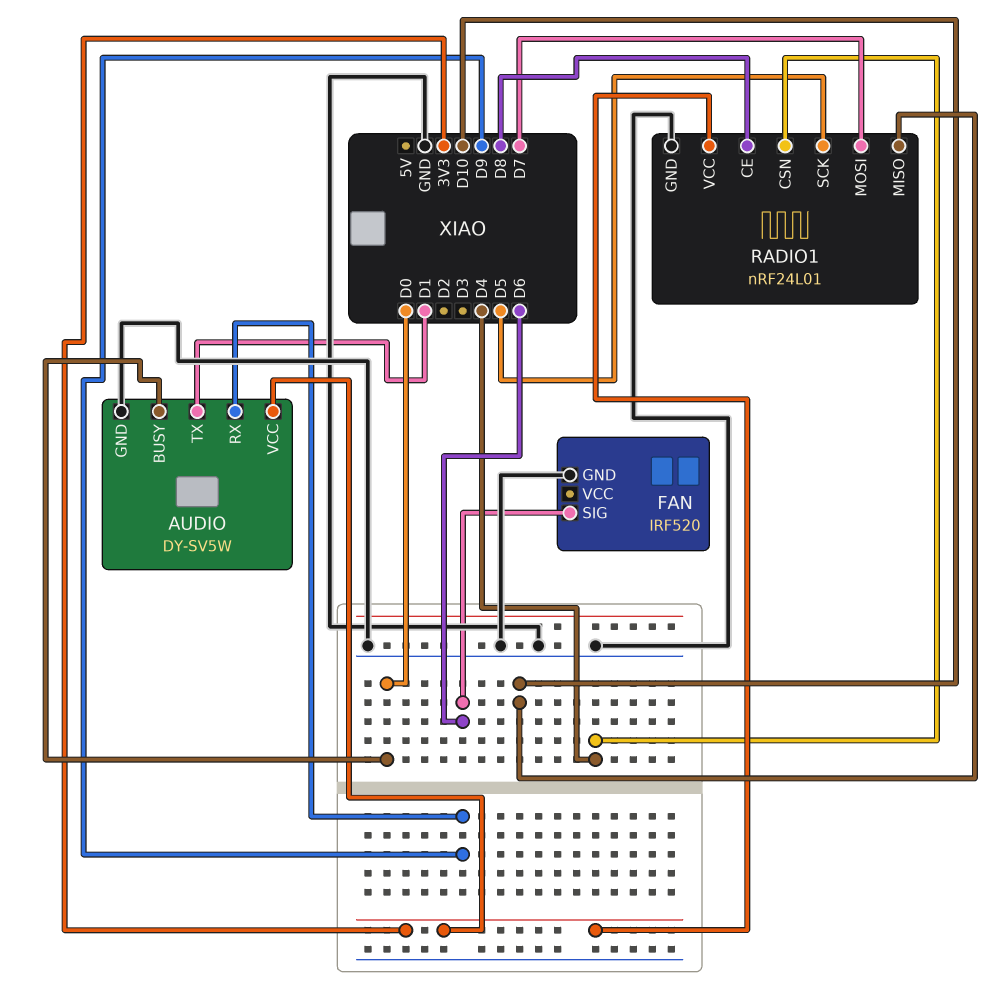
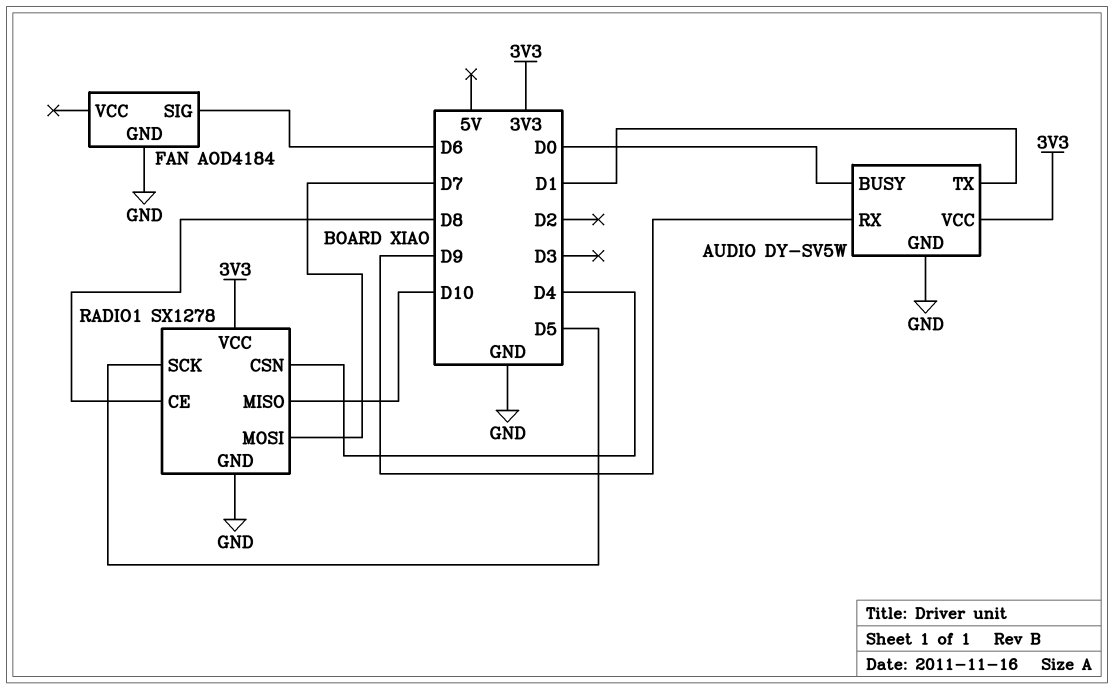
FAN: IRF520 -> AOD4184
RADIO1: nRF24L01 -> SX1278

